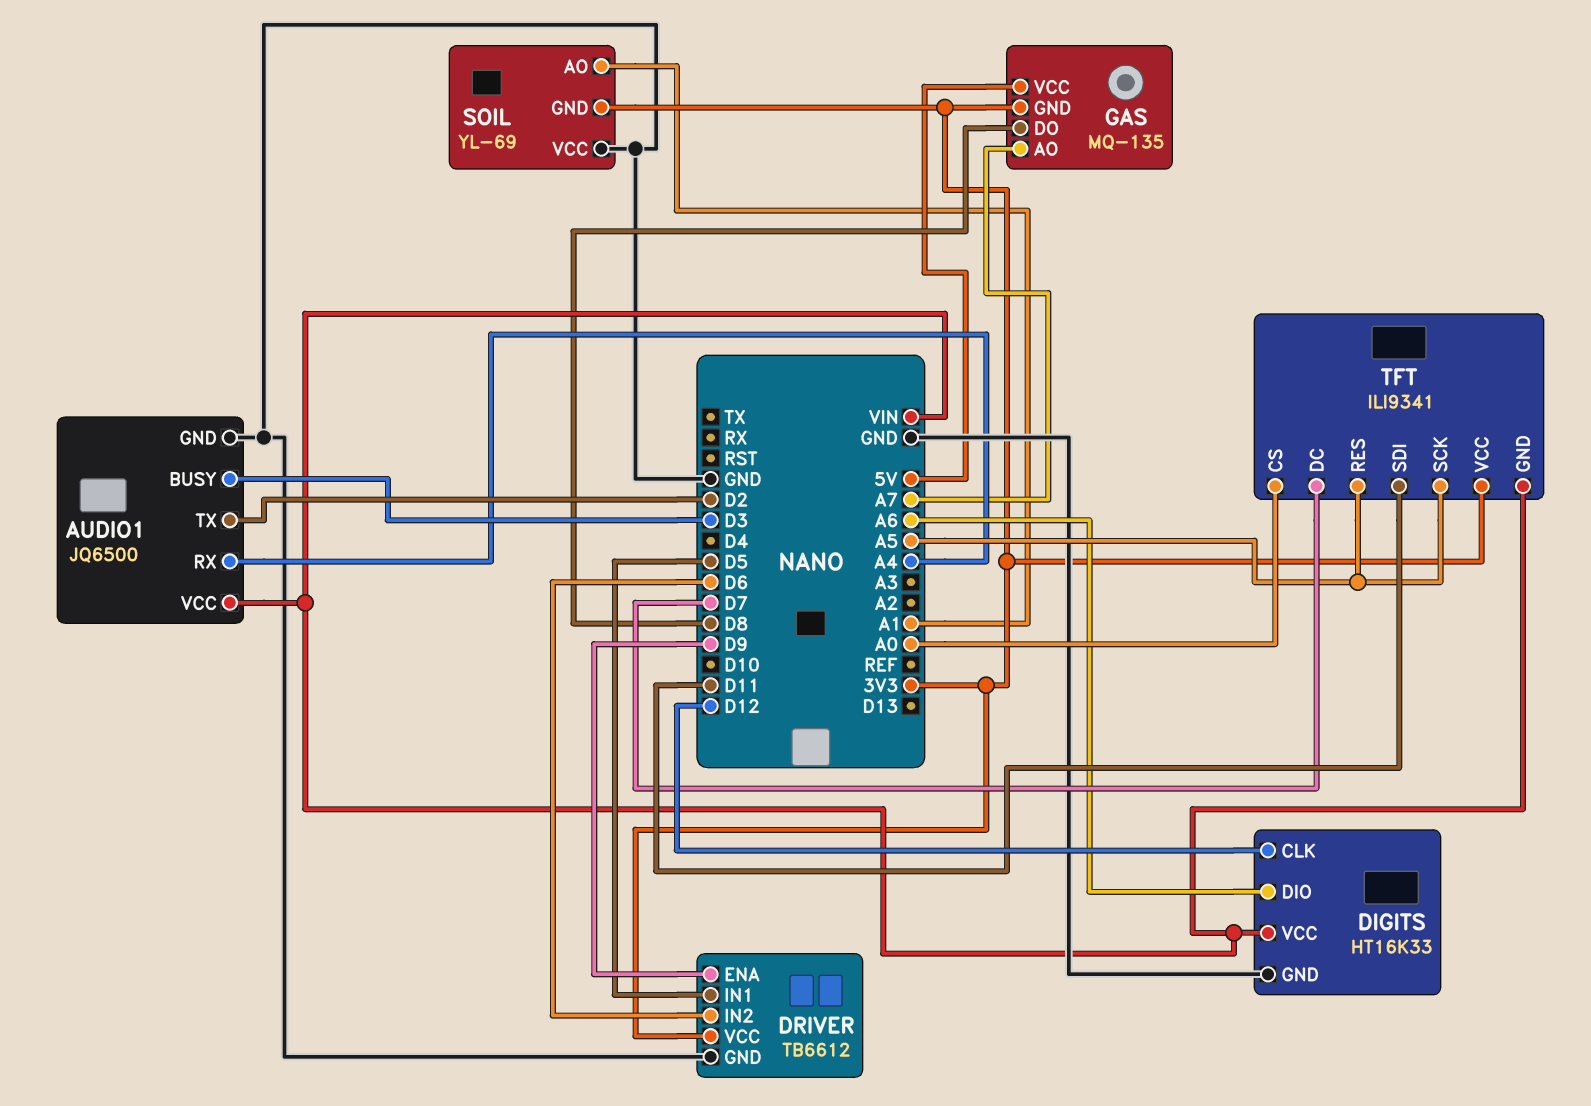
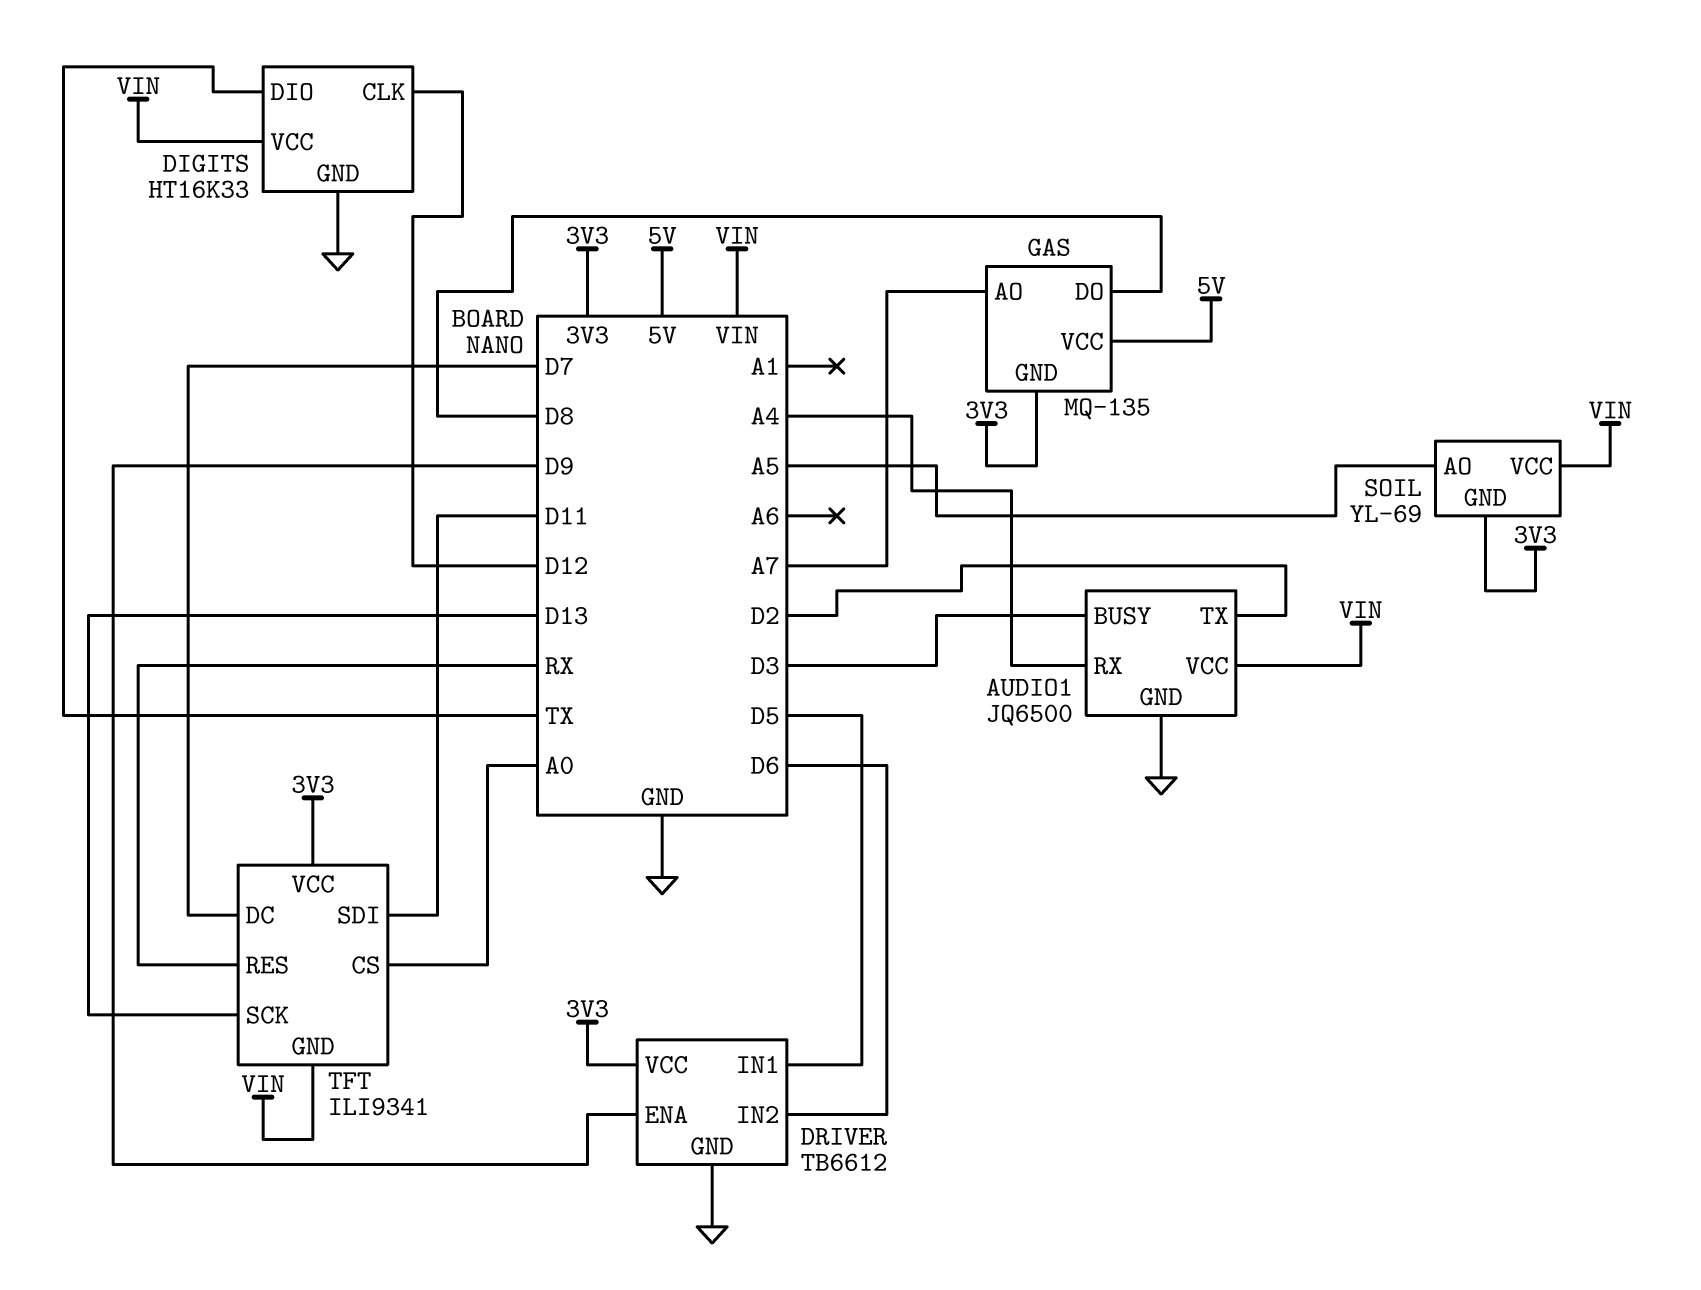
DIGITS pin DIO: A6 -> TX
SOIL pin AO: A1 -> A5
SOIL pin VCC: GND -> VIN
TFT pin RES: A5 -> RX
TFT pin SCK: A5 -> D13

